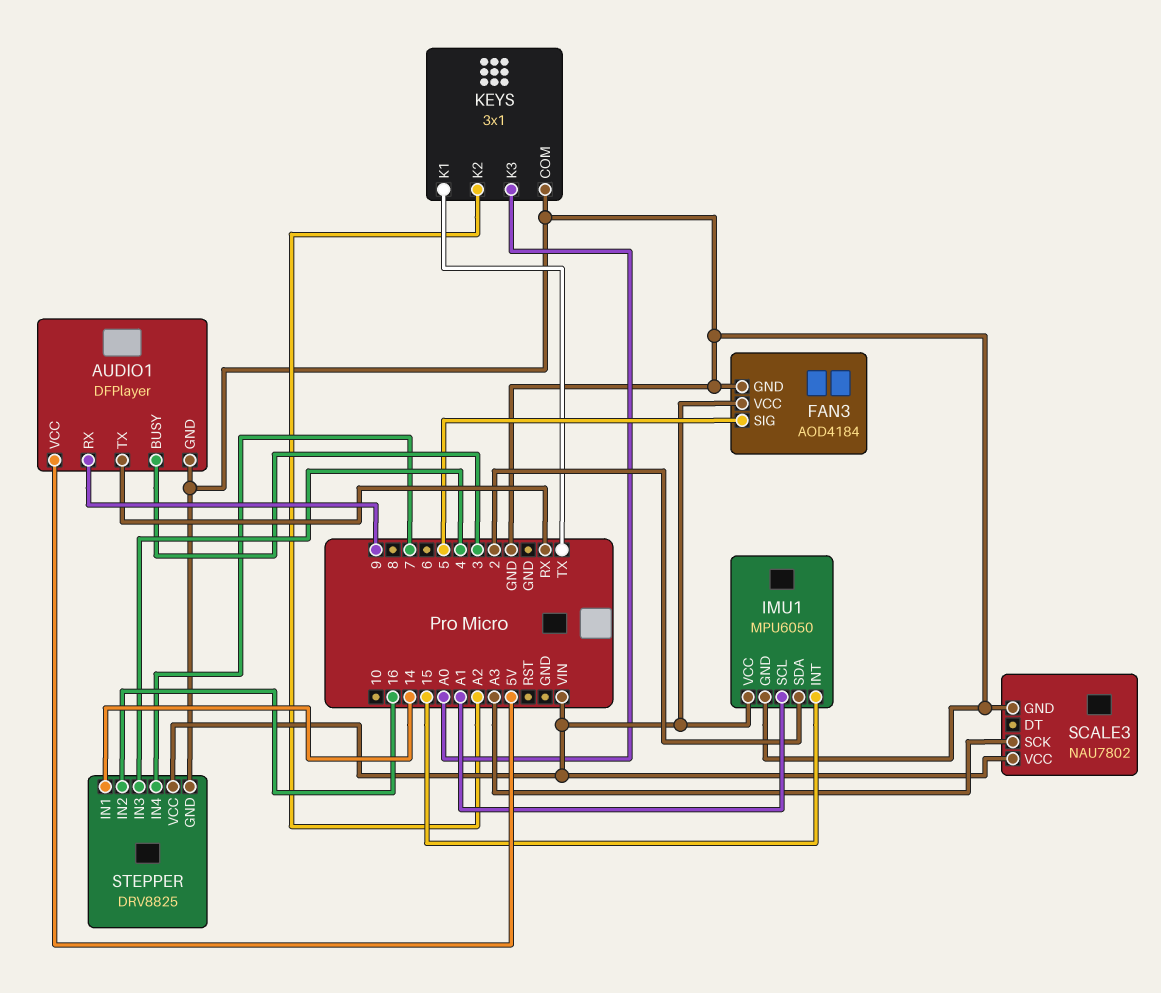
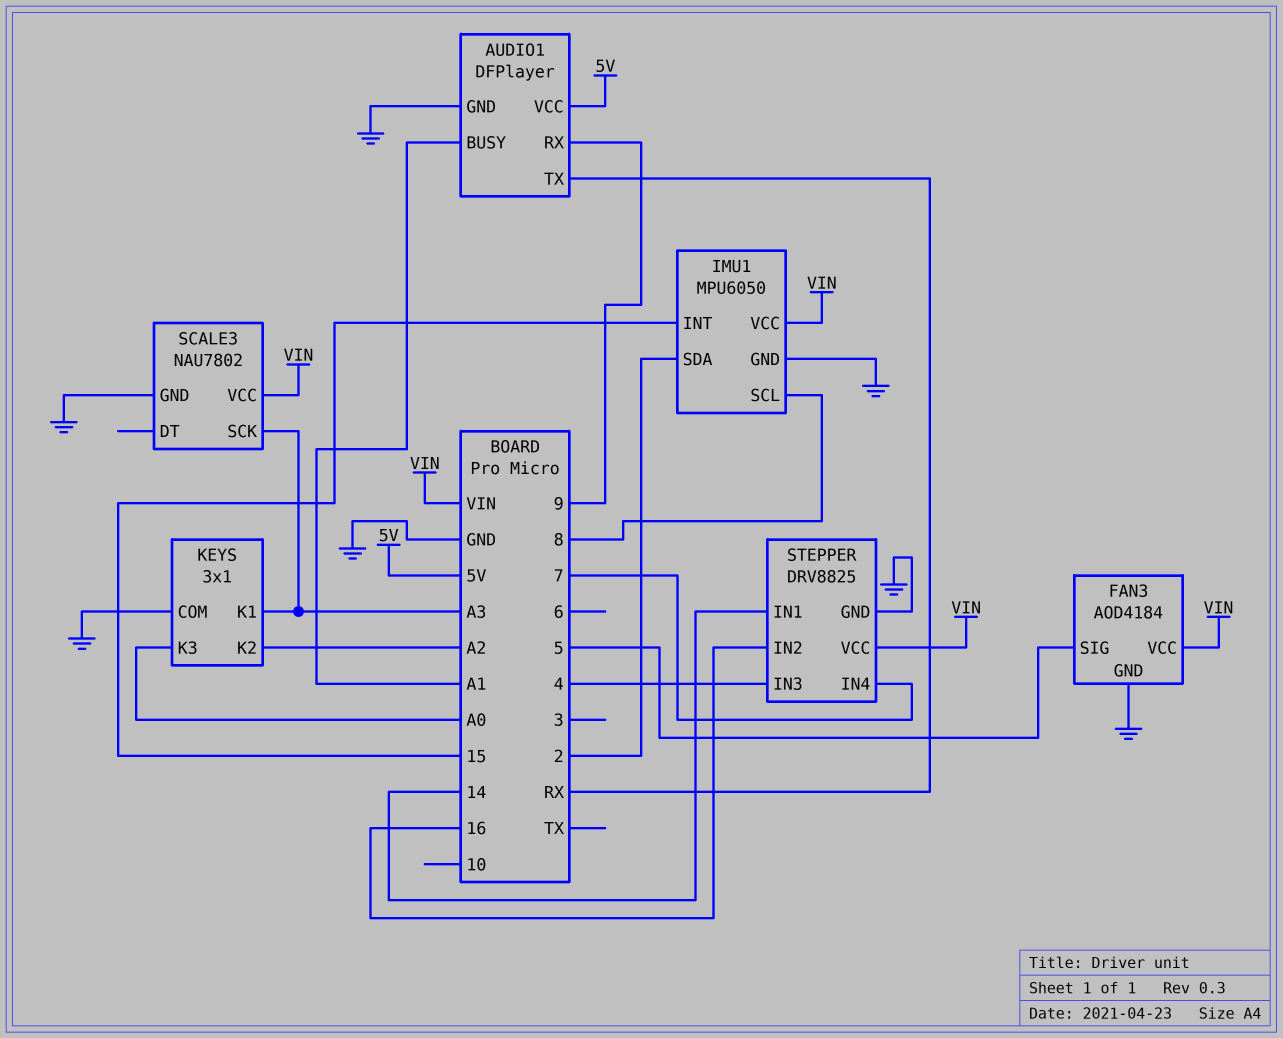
AUDIO1 pin BUSY: 3 -> A1
IMU1 pin SCL: A1 -> 8
KEYS pin K1: TX -> A3

